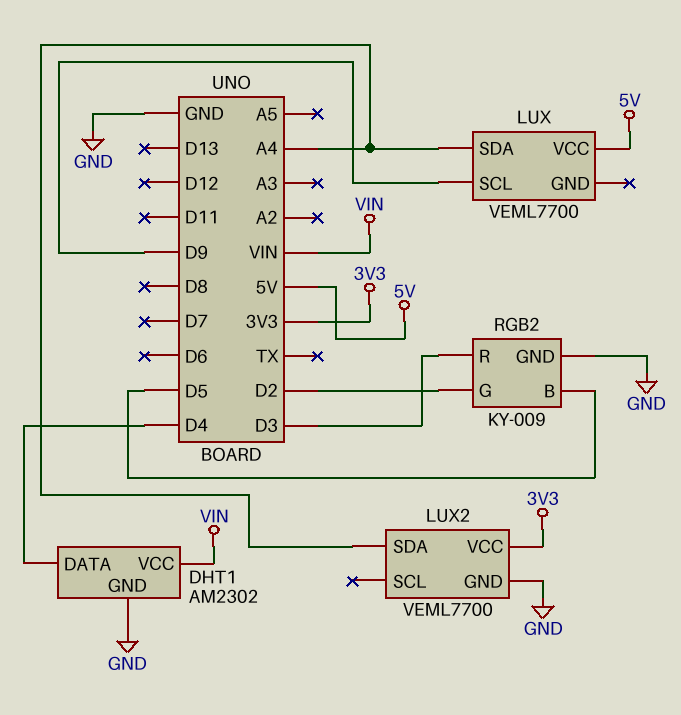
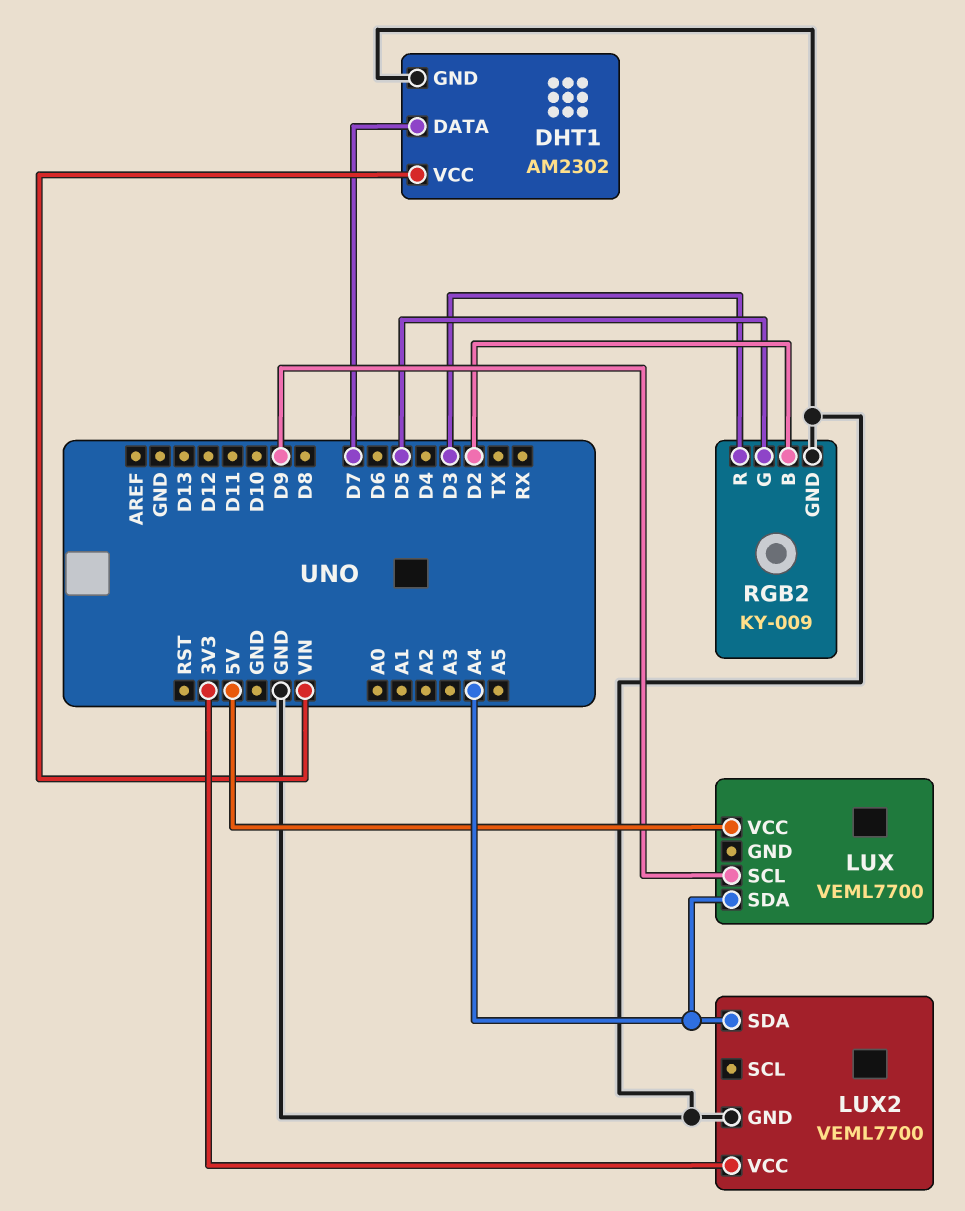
DHT1 pin DATA: D4 -> D7
RGB2 pin B: D5 -> D2
RGB2 pin G: D2 -> D5

